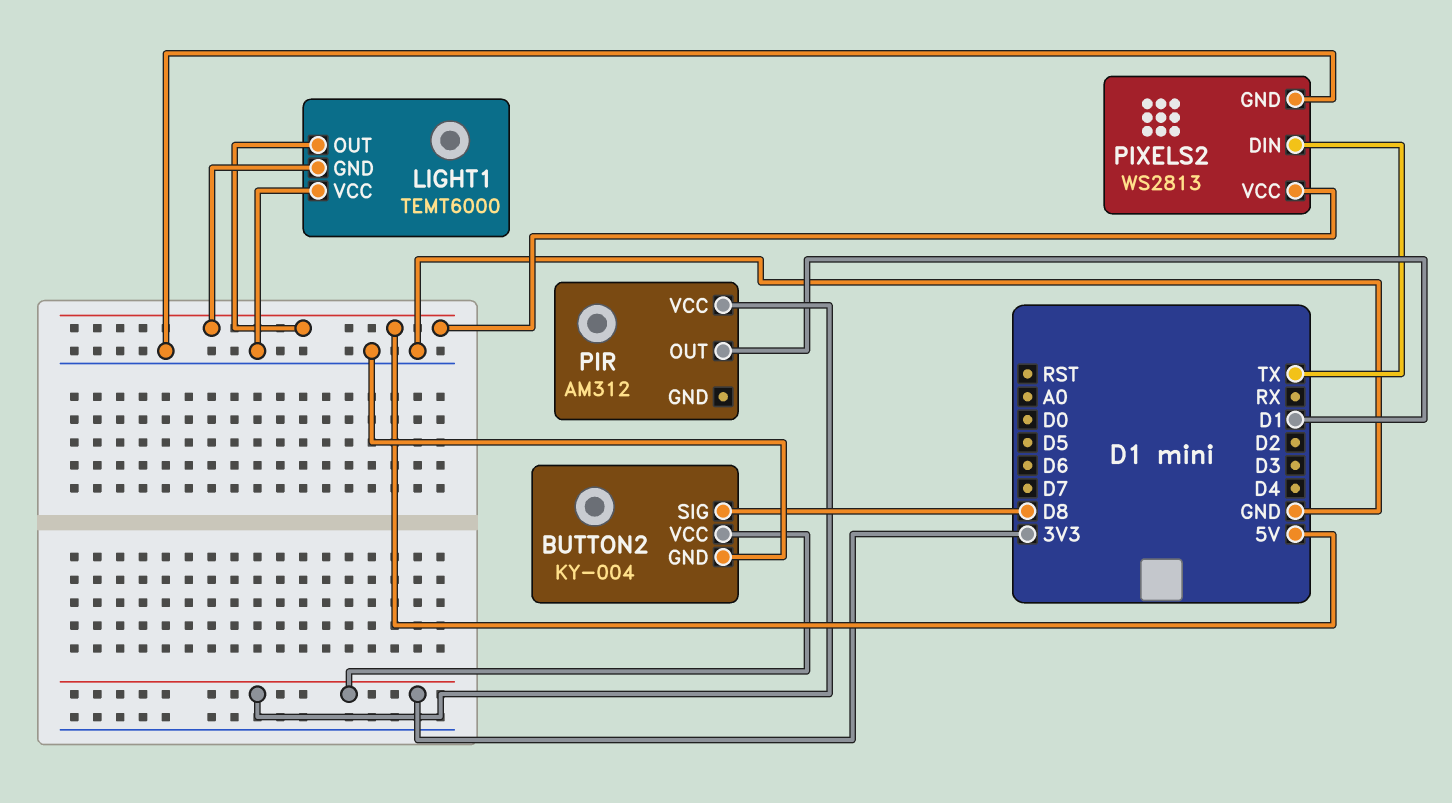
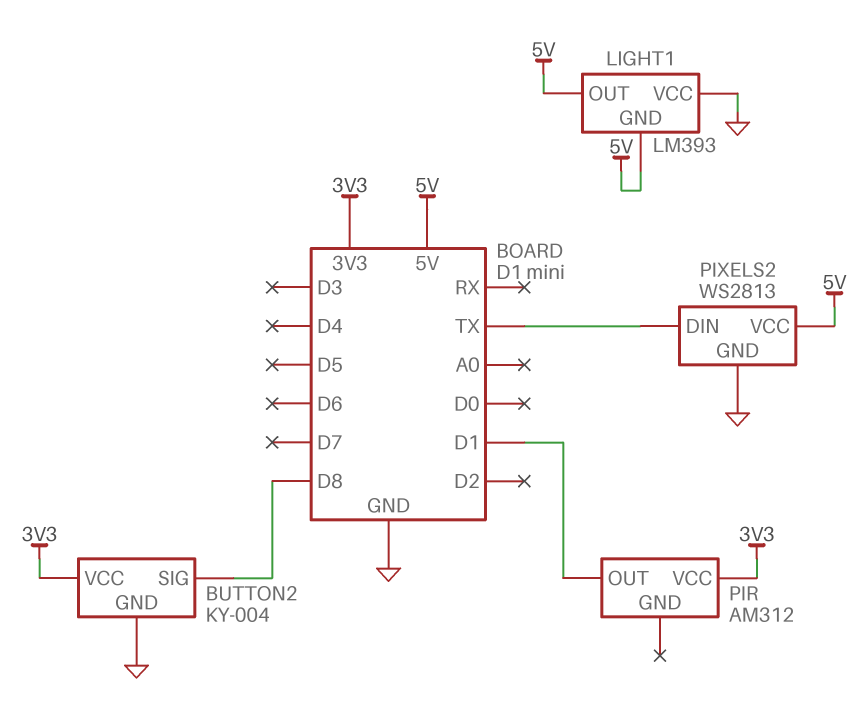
LIGHT1: TEMT6000 -> LM393

